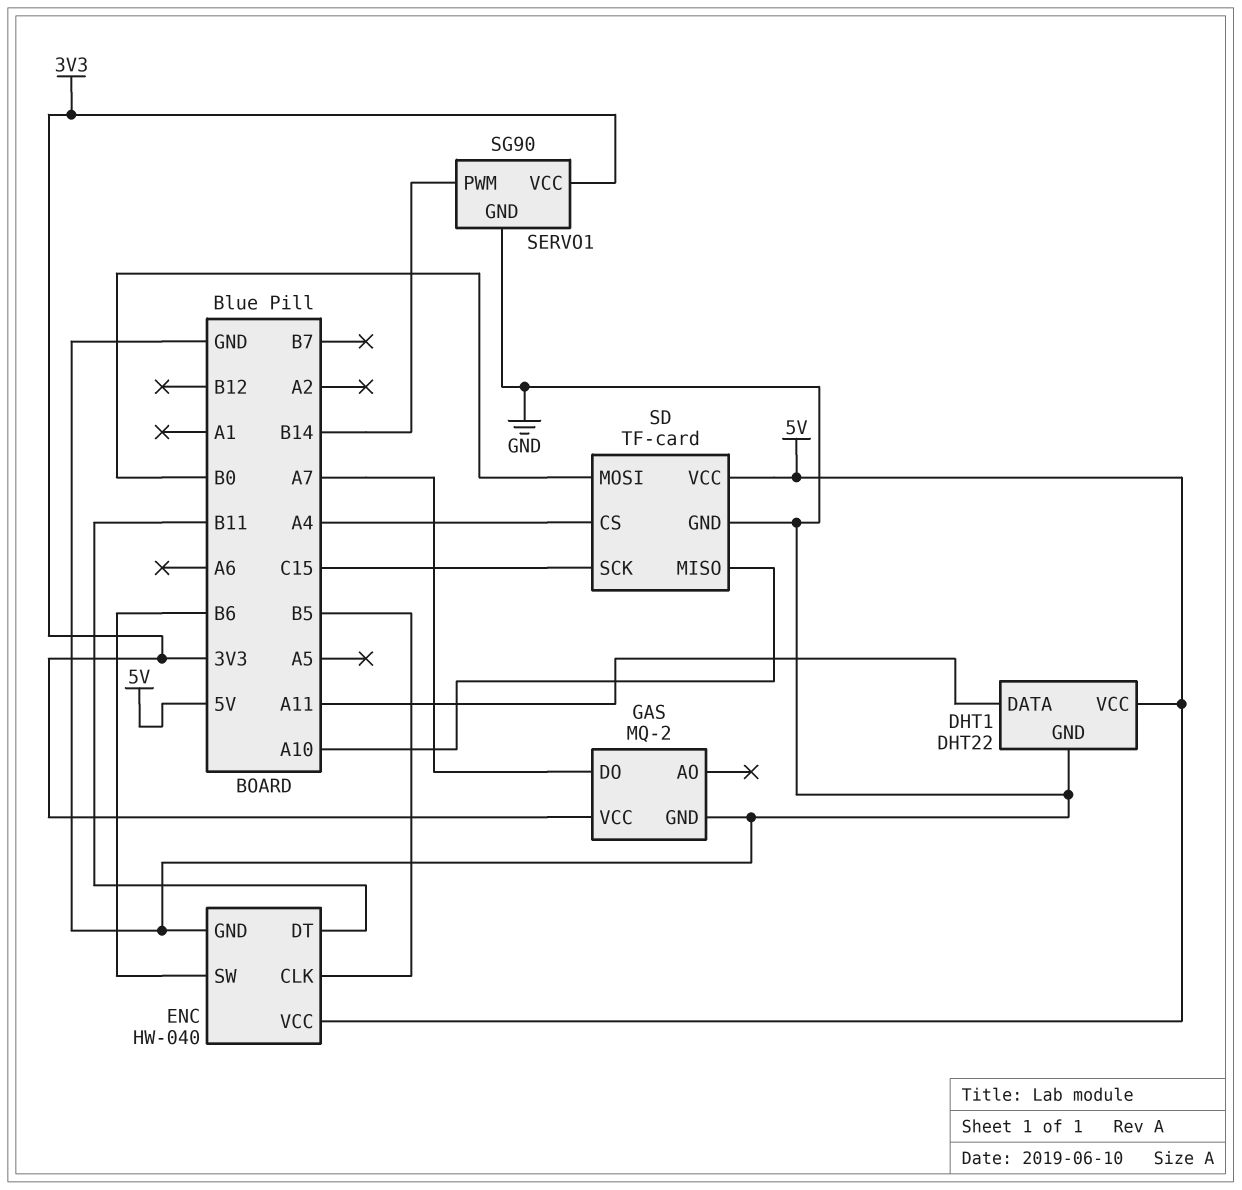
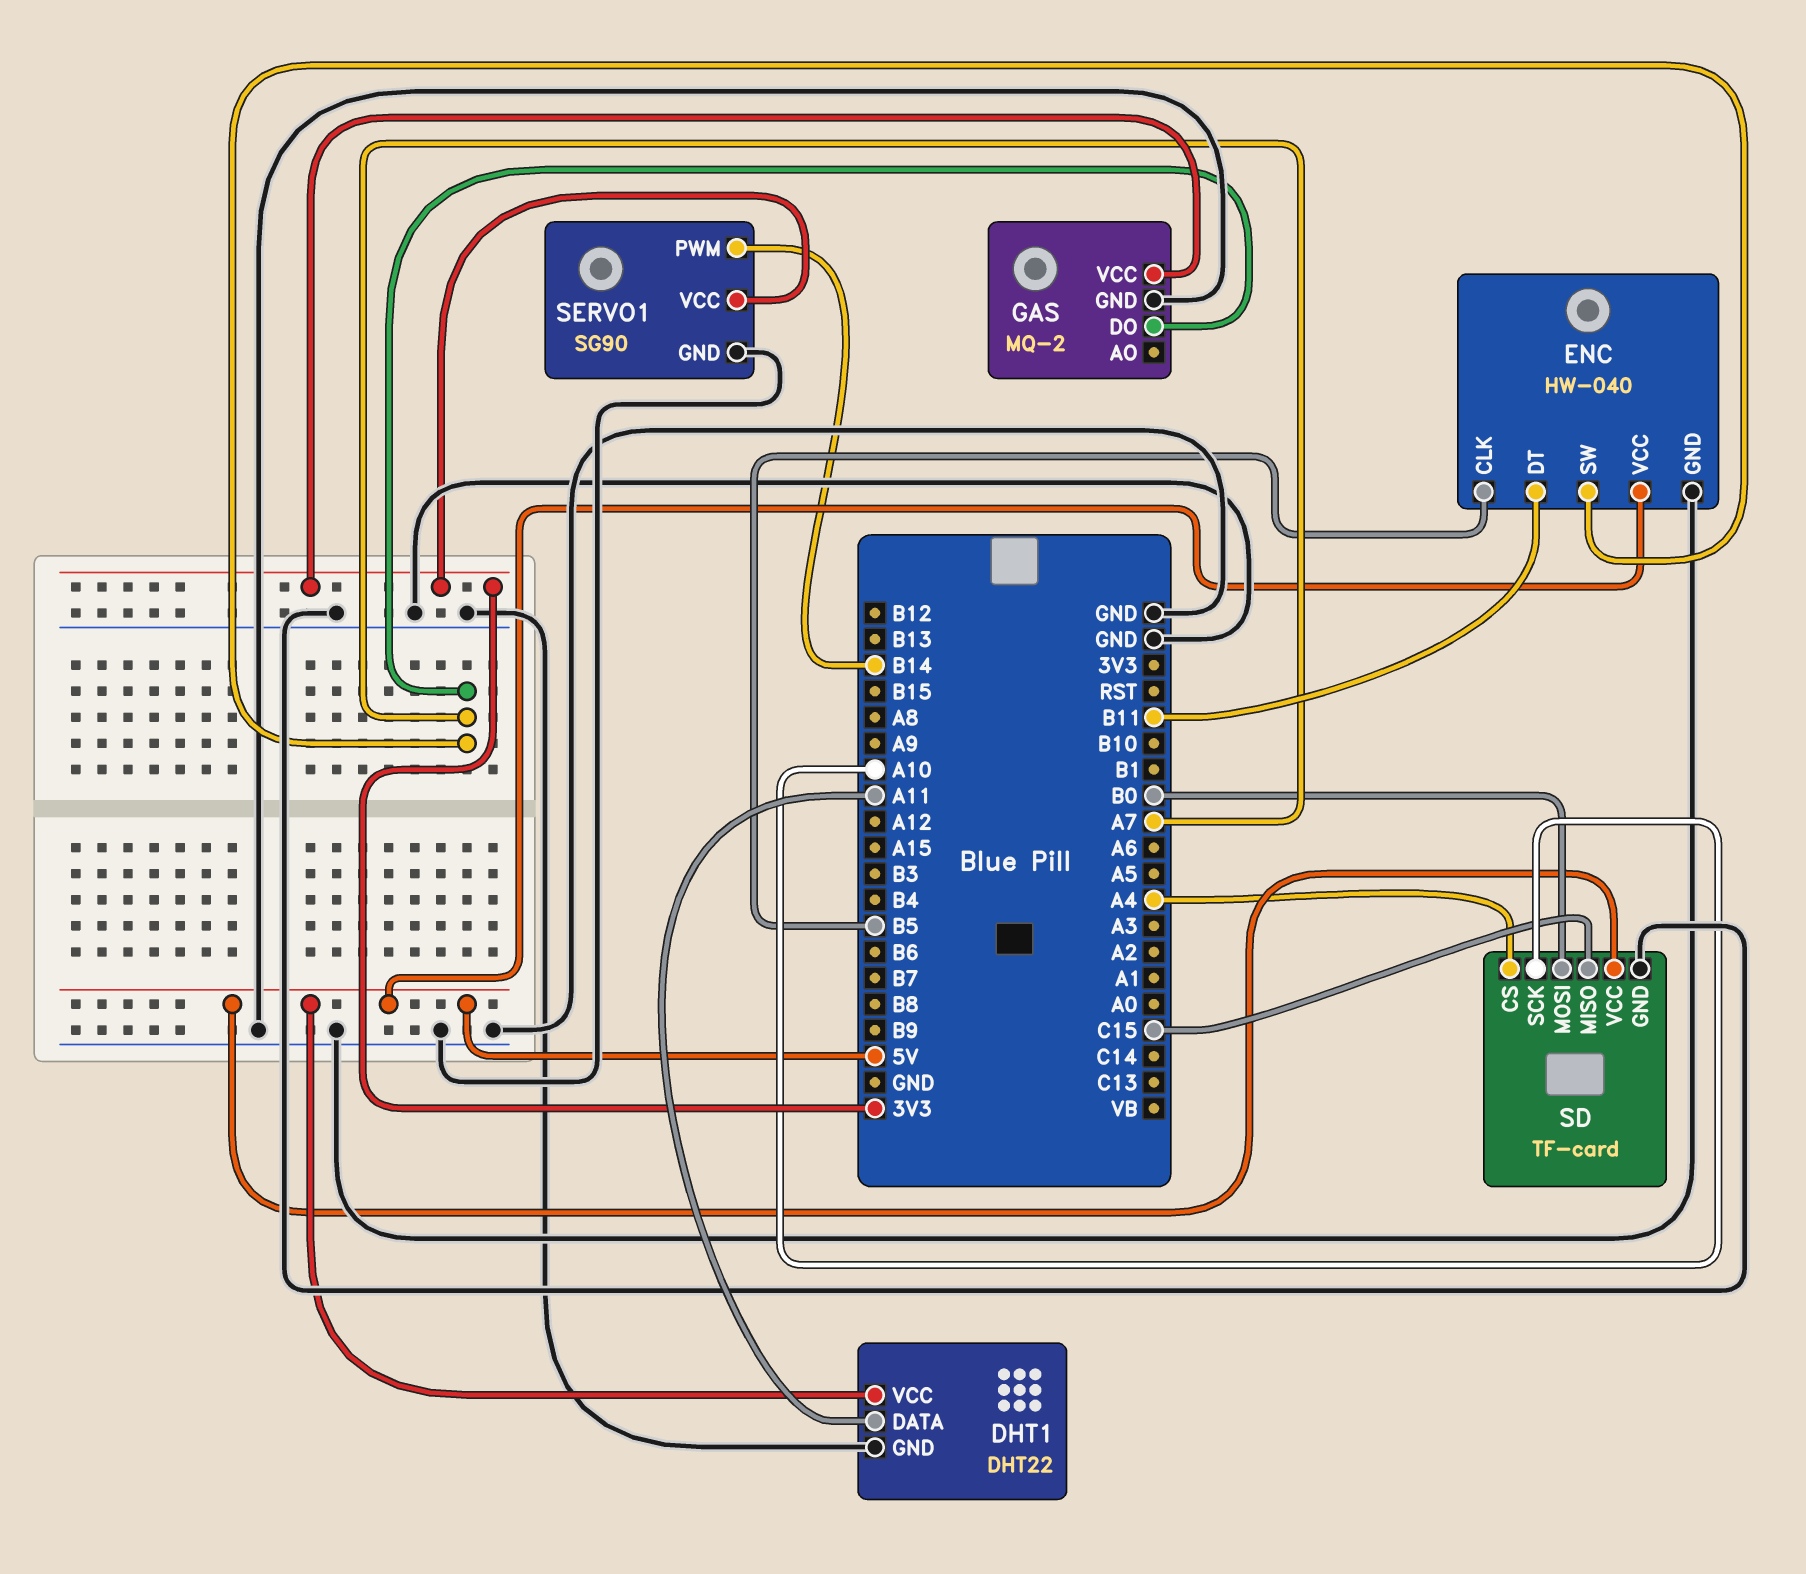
ENC pin SW: B6 -> A7
SD pin MISO: A10 -> C15
SD pin SCK: C15 -> A10

